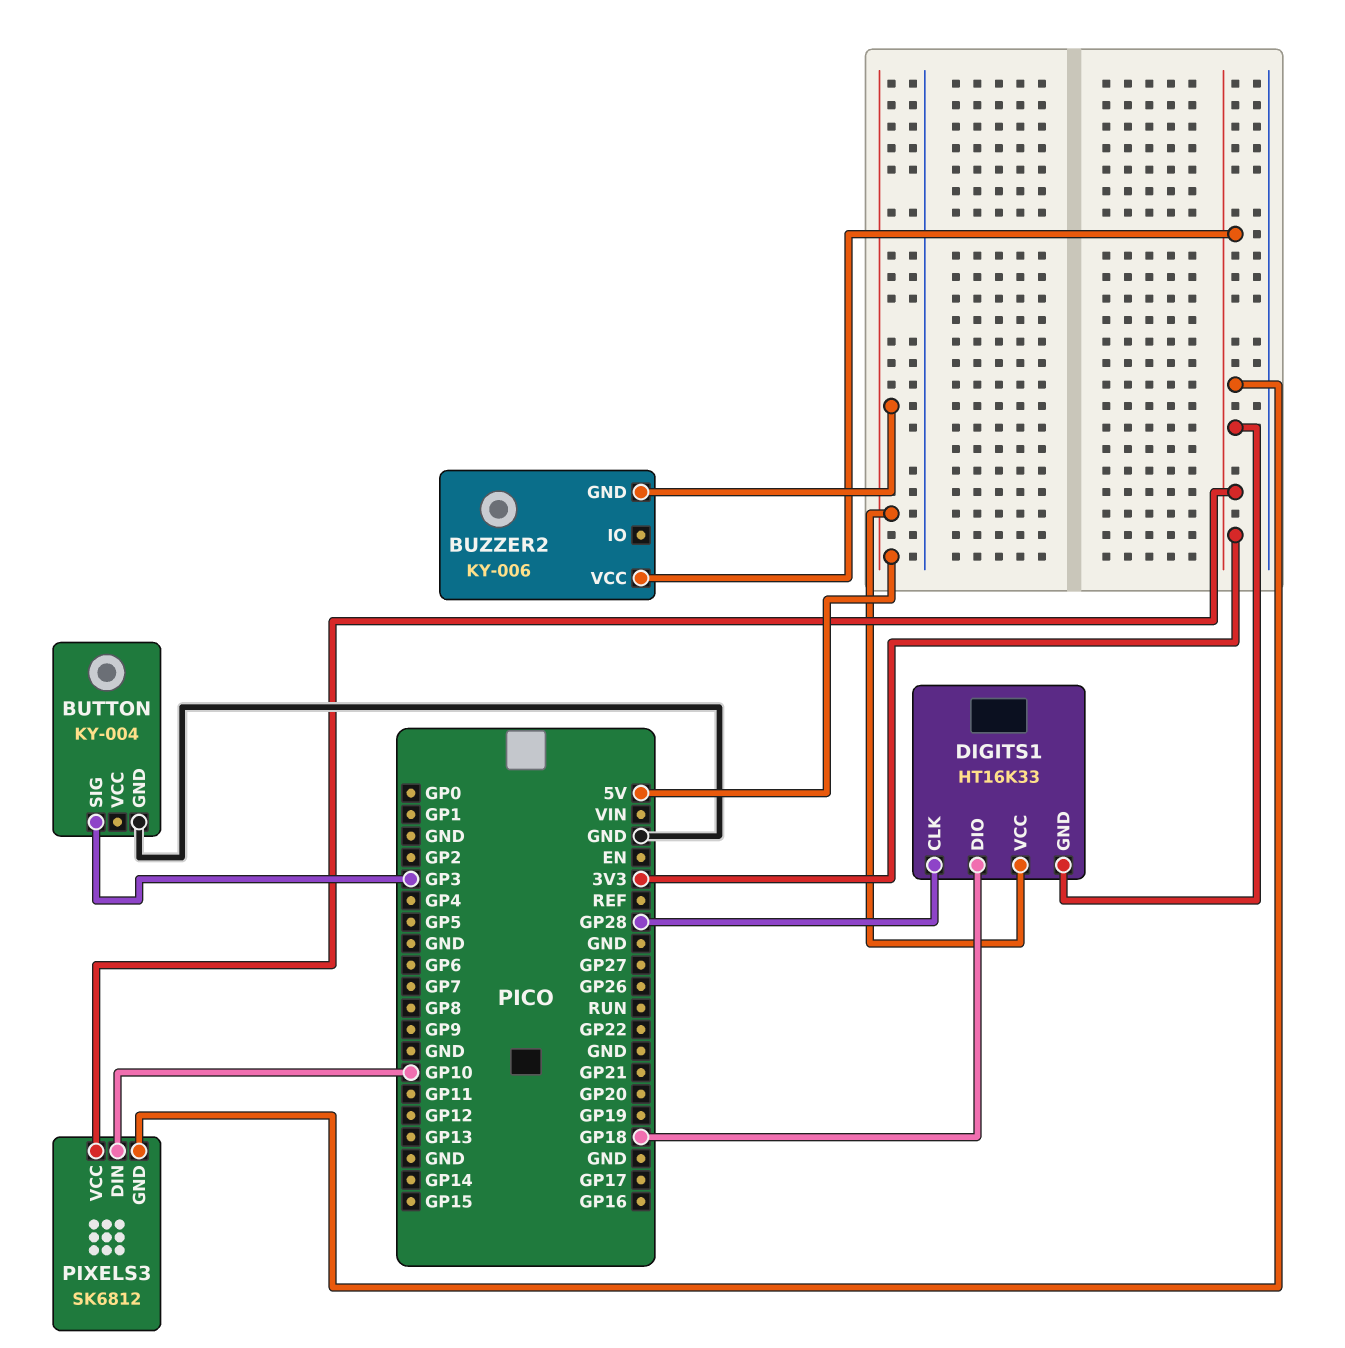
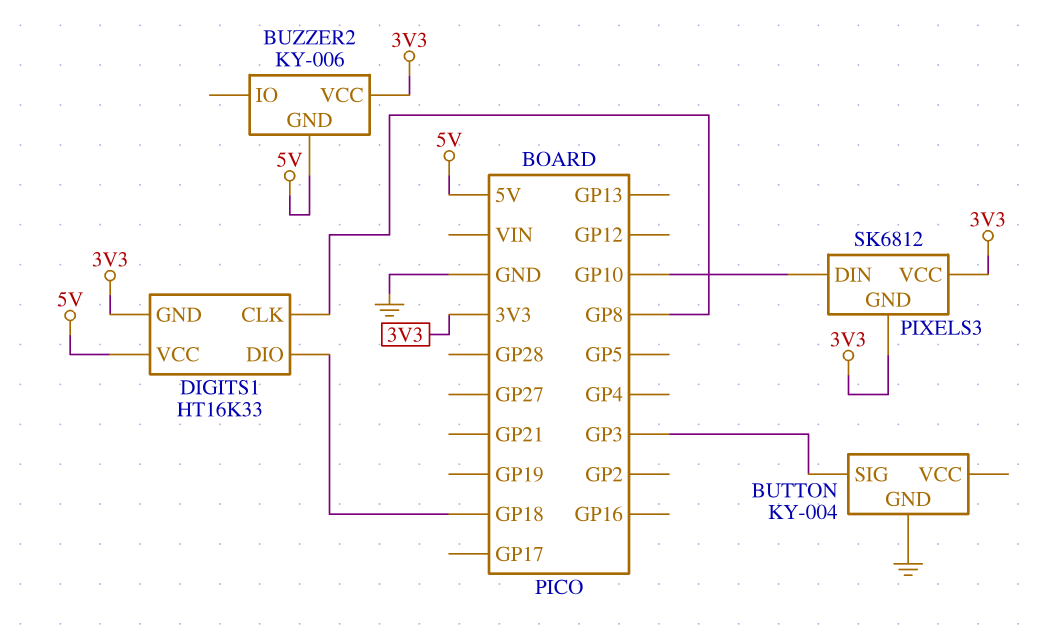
DIGITS1 pin CLK: GP28 -> GP8

